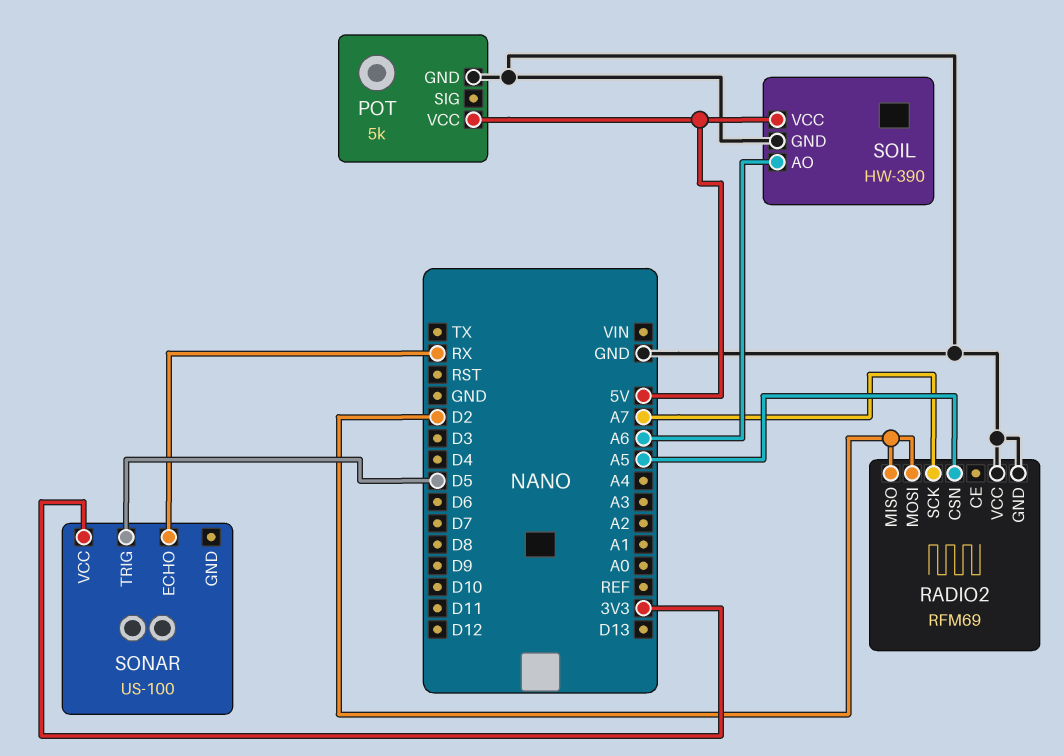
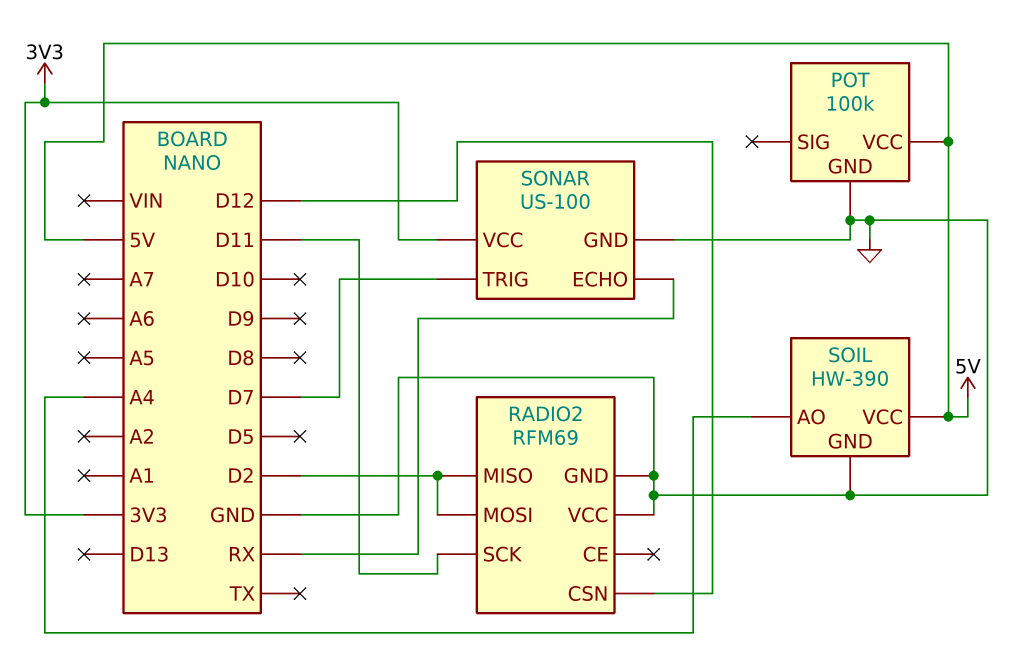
POT: 5k -> 100k
RADIO2 pin CSN: A5 -> D12
RADIO2 pin SCK: A7 -> D11
SOIL pin AO: A6 -> A4
SONAR pin GND: none -> GND
SONAR pin TRIG: D5 -> D7

